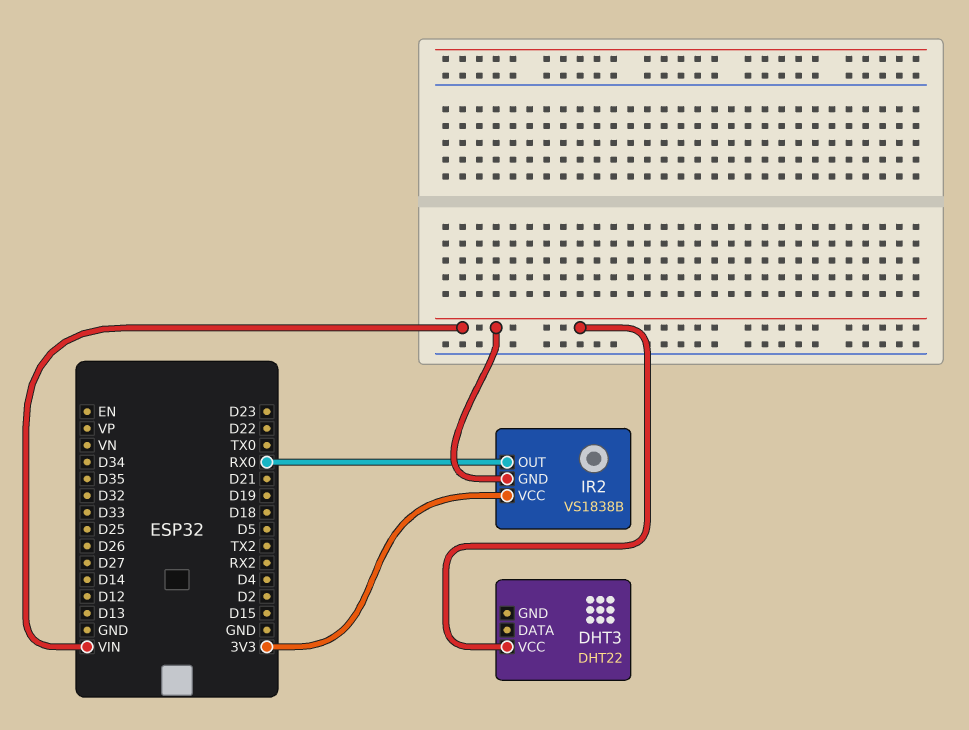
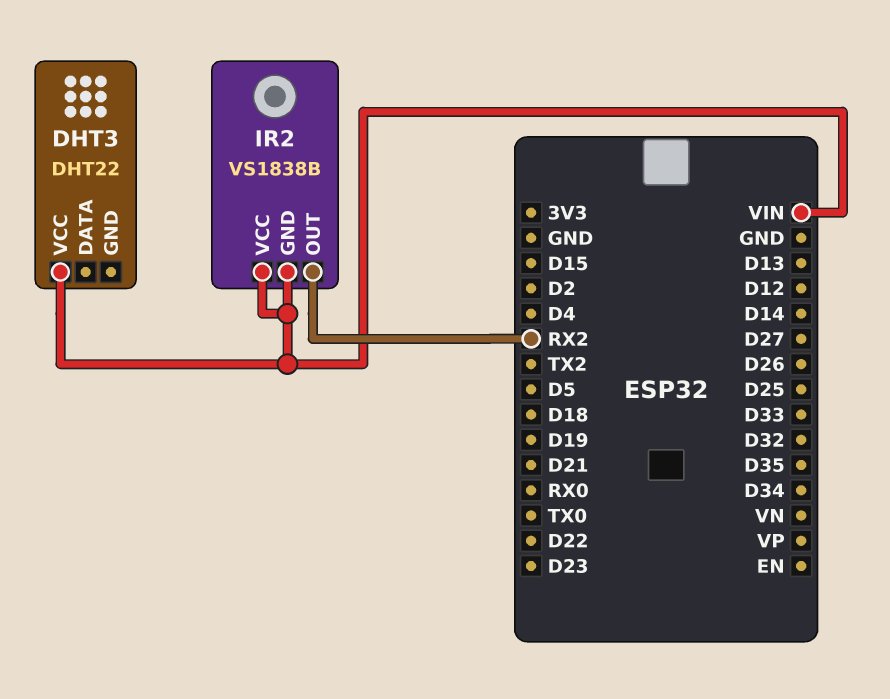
IR2 pin OUT: RX0 -> RX2
IR2 pin VCC: 3V3 -> VIN

